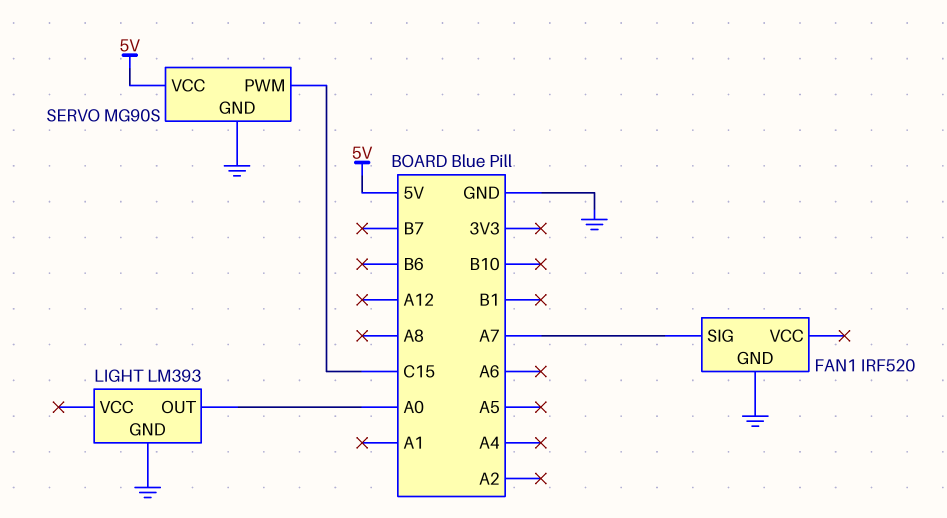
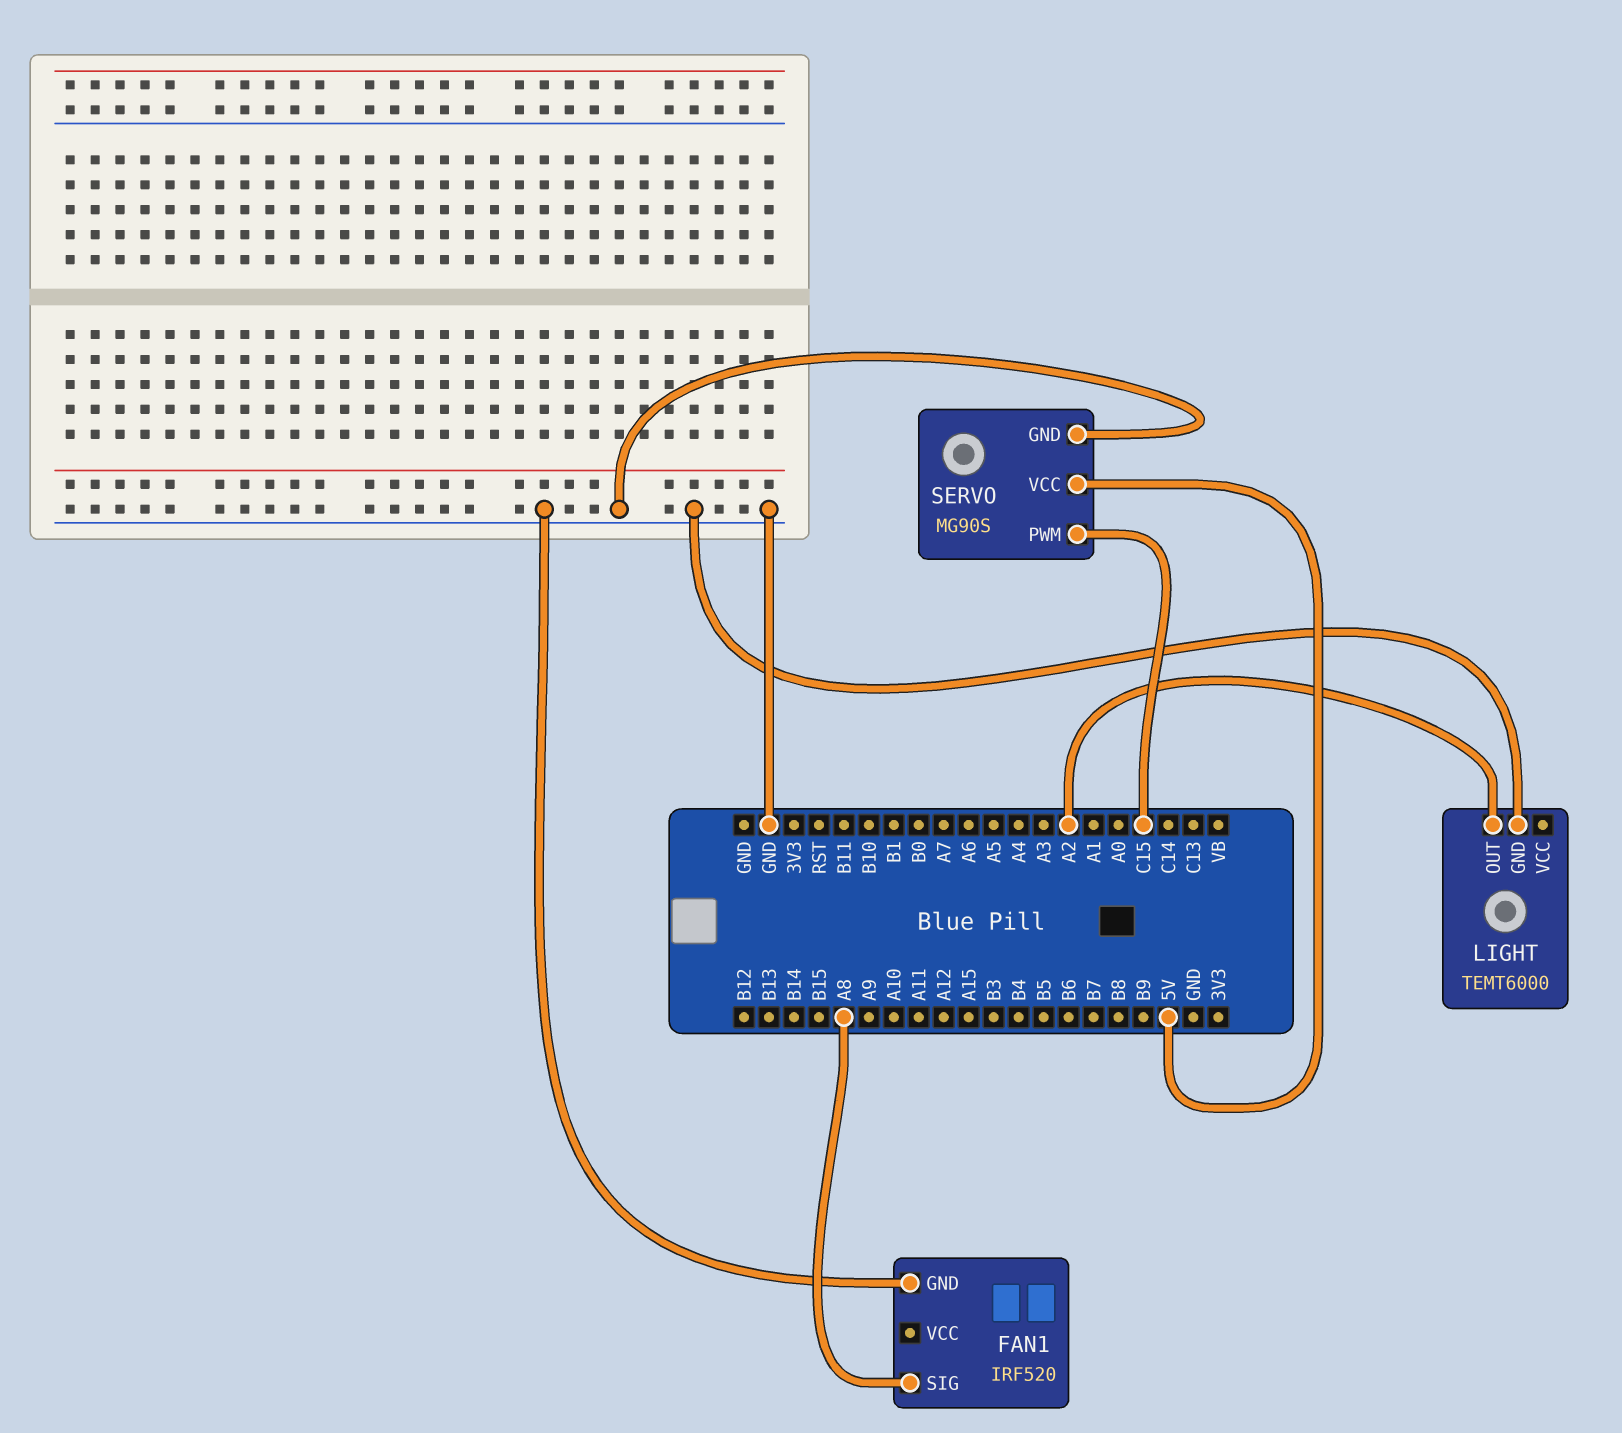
FAN1 pin SIG: A7 -> A8
LIGHT: LM393 -> TEMT6000
LIGHT pin OUT: A0 -> A2

